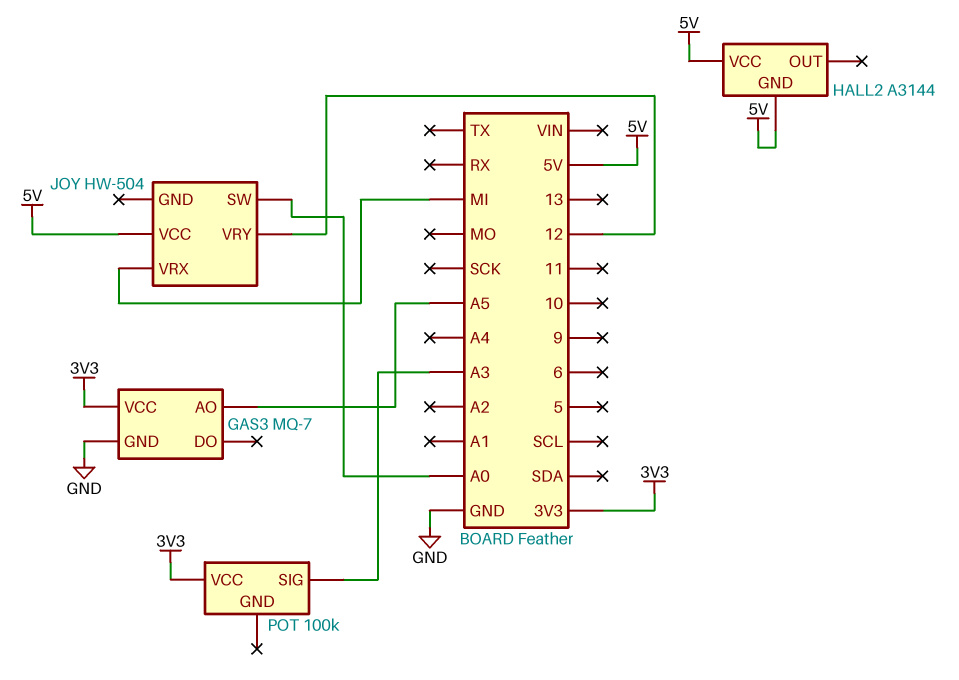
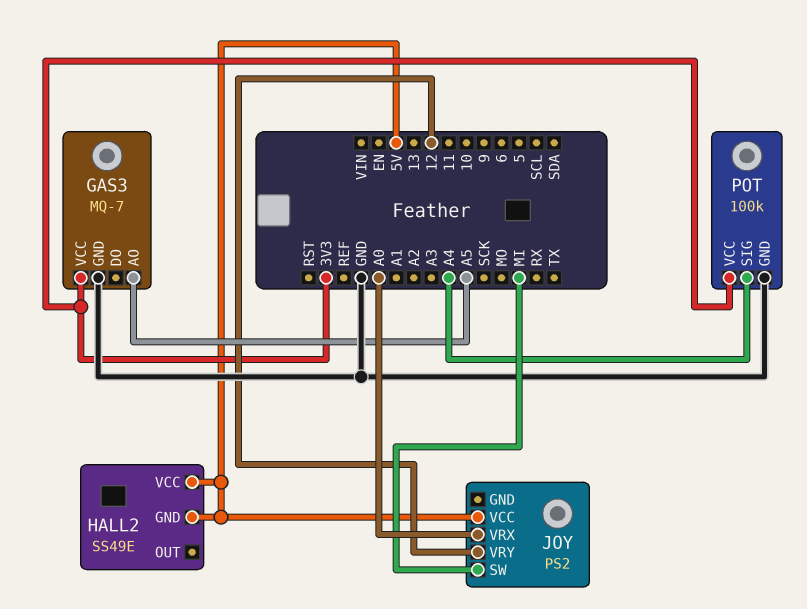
HALL2: A3144 -> SS49E
JOY: HW-504 -> PS2
JOY pin SW: A0 -> MI
JOY pin VRX: MI -> A0
POT pin GND: none -> GND
POT pin SIG: A3 -> A4

